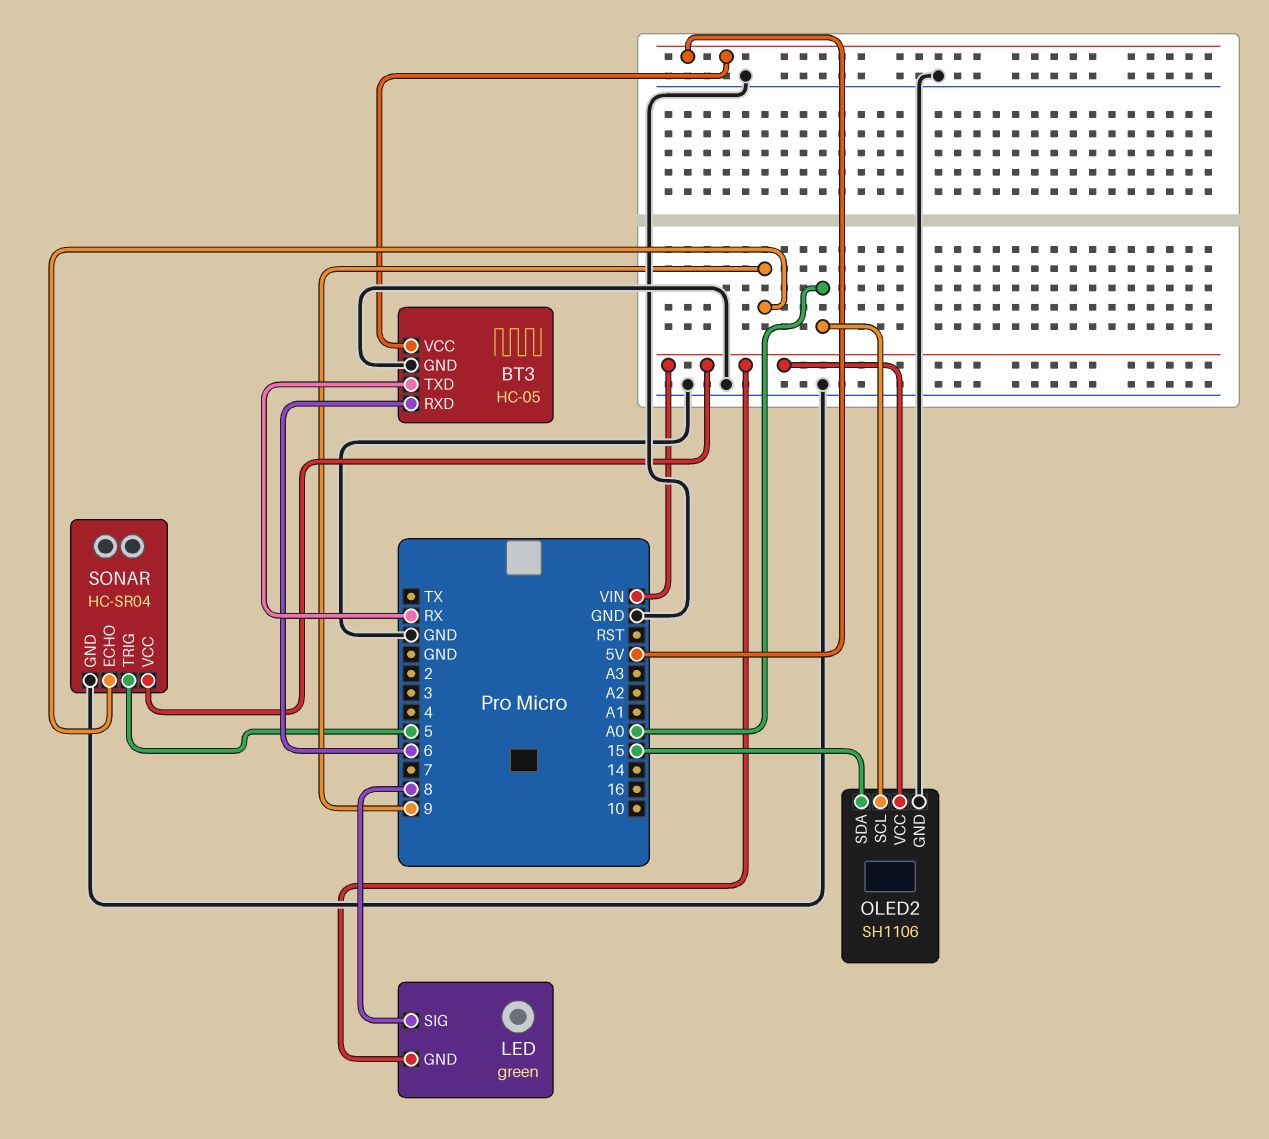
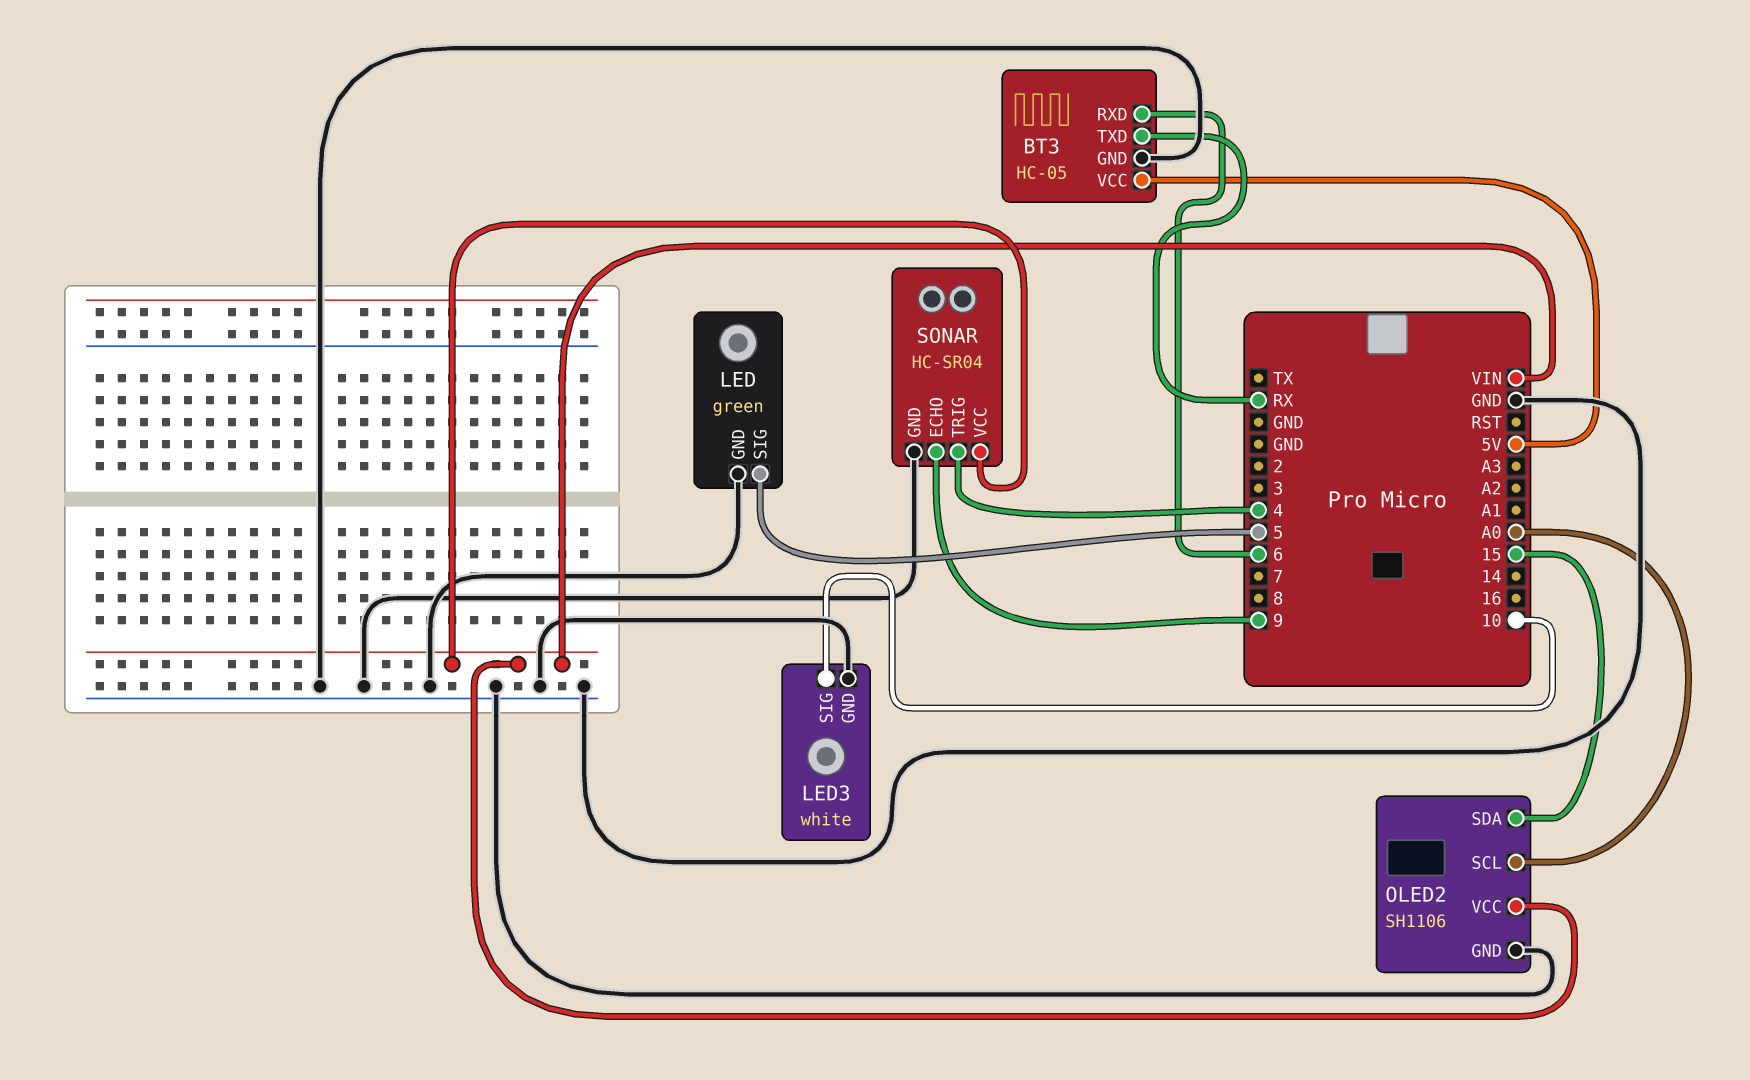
LED pin GND: VIN -> GND
LED pin SIG: 8 -> 5
LED3: none -> white
LED3 pin GND: none -> GND
LED3 pin SIG: none -> 10
SONAR pin TRIG: 5 -> 4

